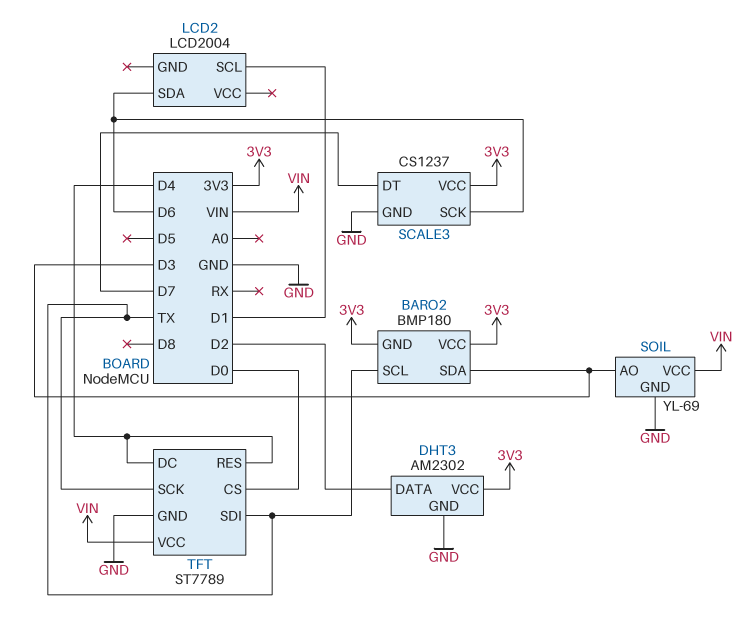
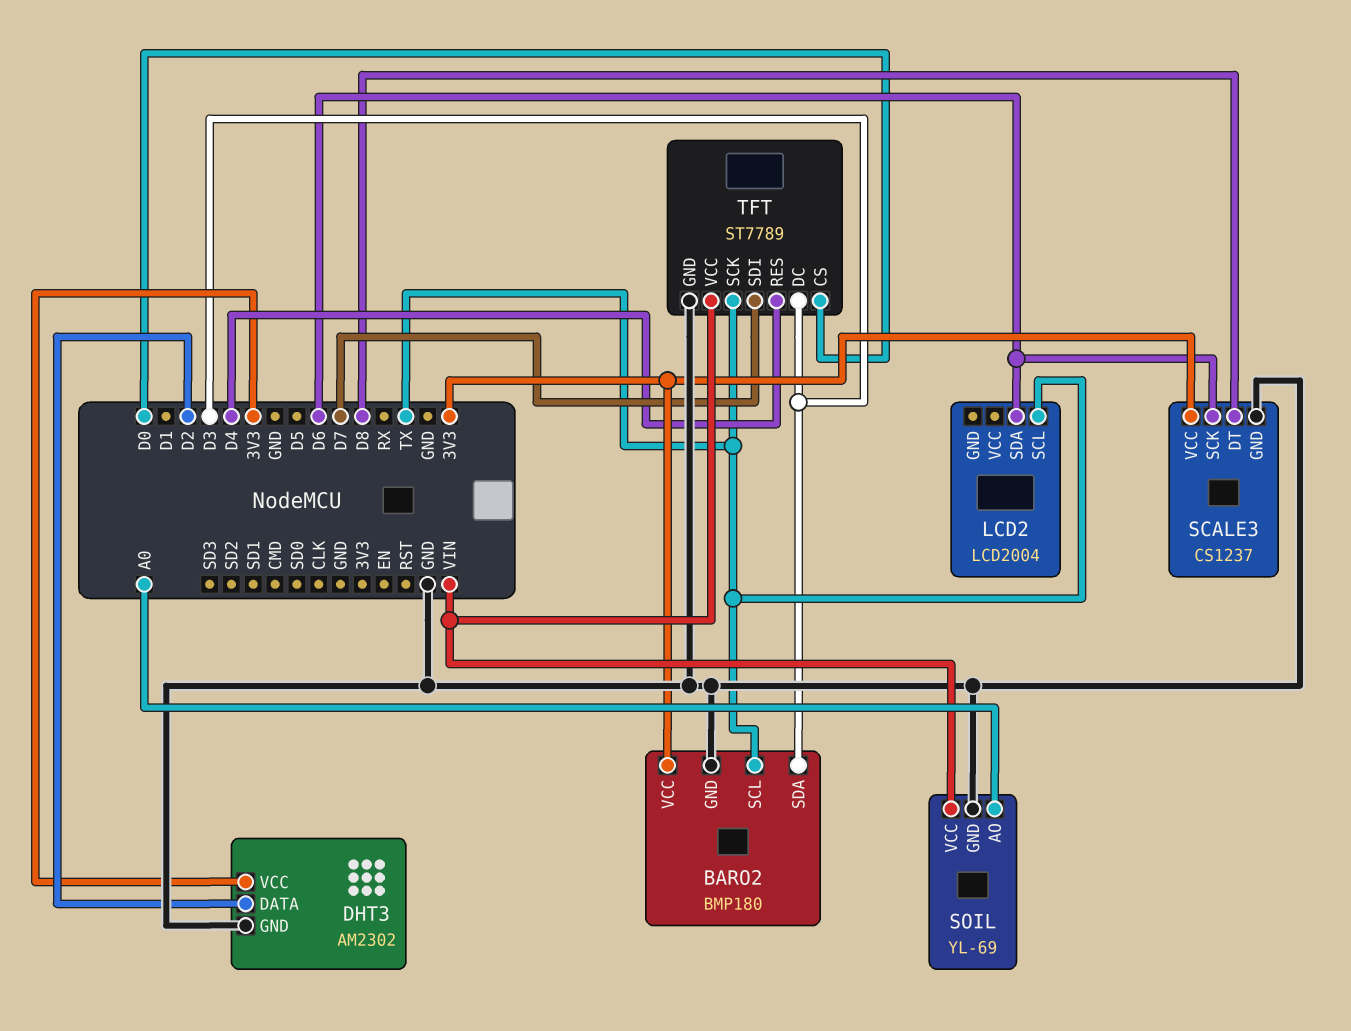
BARO2 pin GND: 3V3 -> GND
LCD2 pin SCL: D1 -> TX
SCALE3 pin DT: D7 -> D8
SOIL pin AO: D3 -> A0
TFT pin DC: D4 -> D3
TFT pin SDI: TX -> D7

